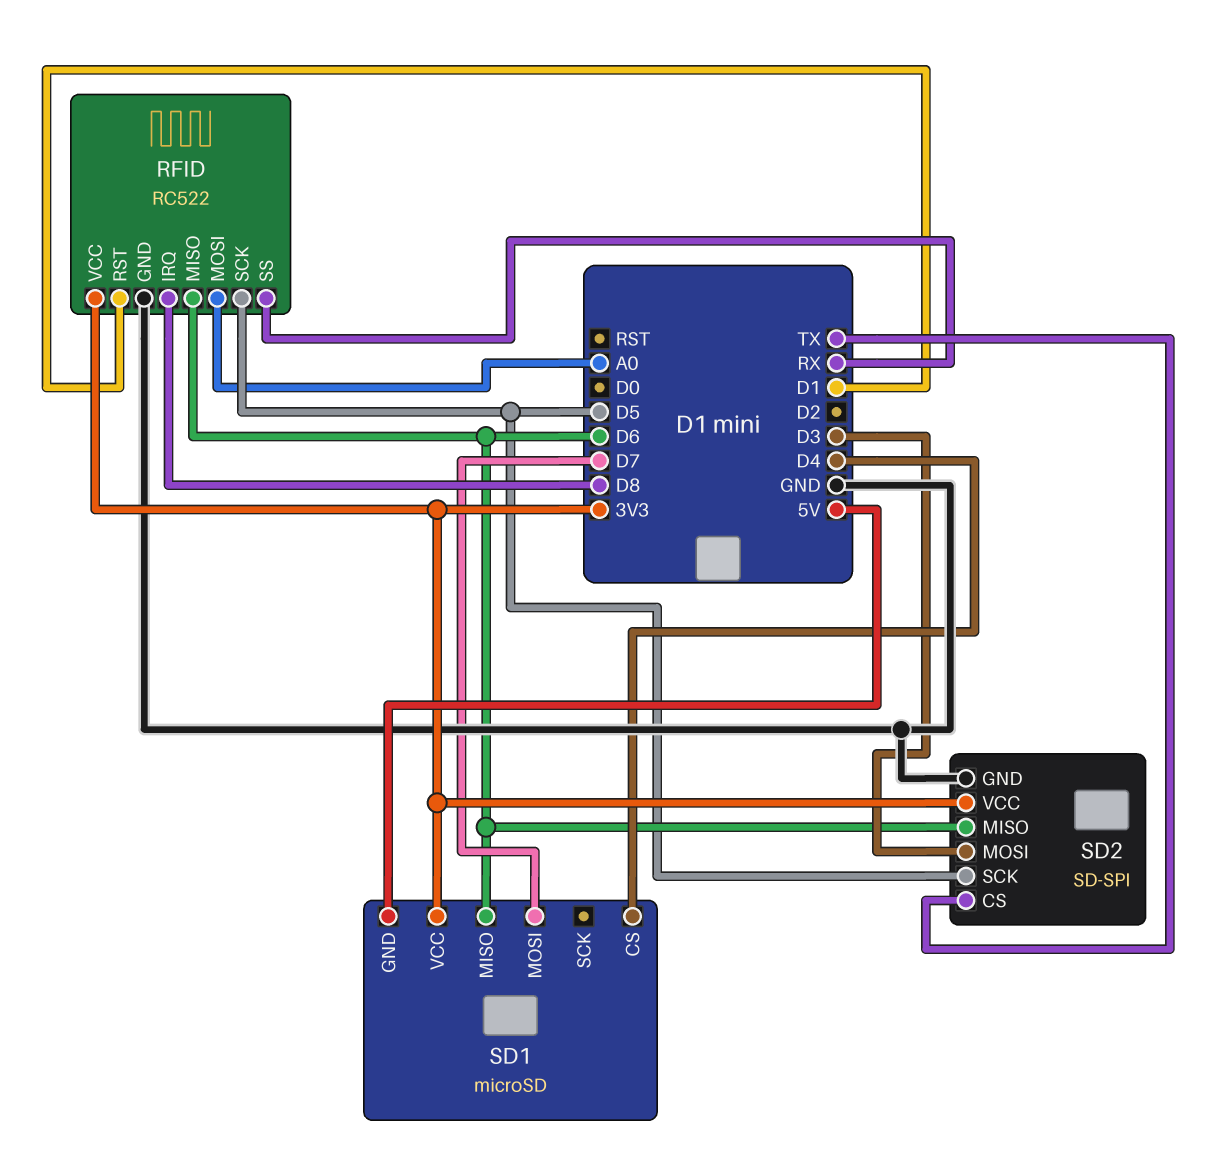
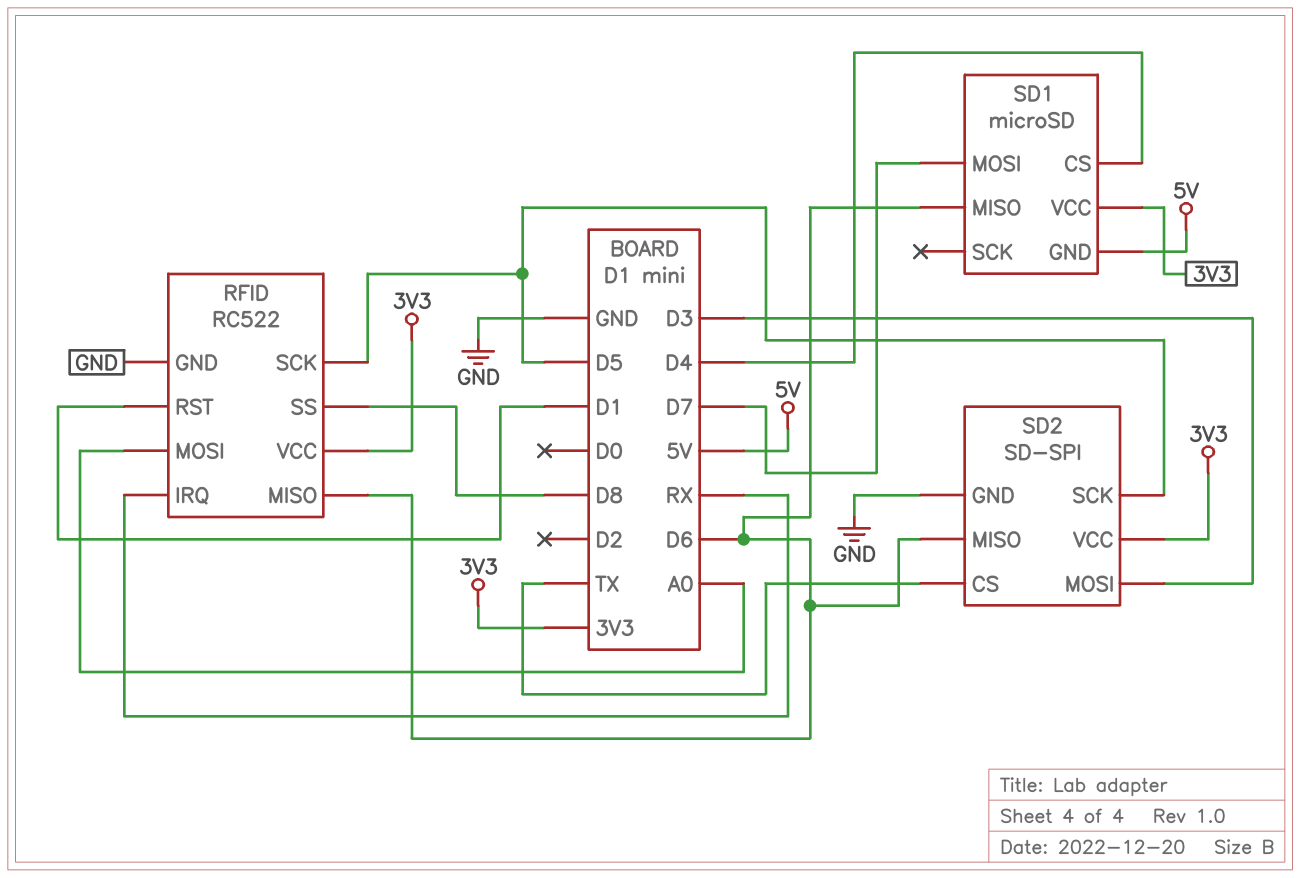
RFID pin IRQ: D8 -> RX
RFID pin SS: RX -> D8

